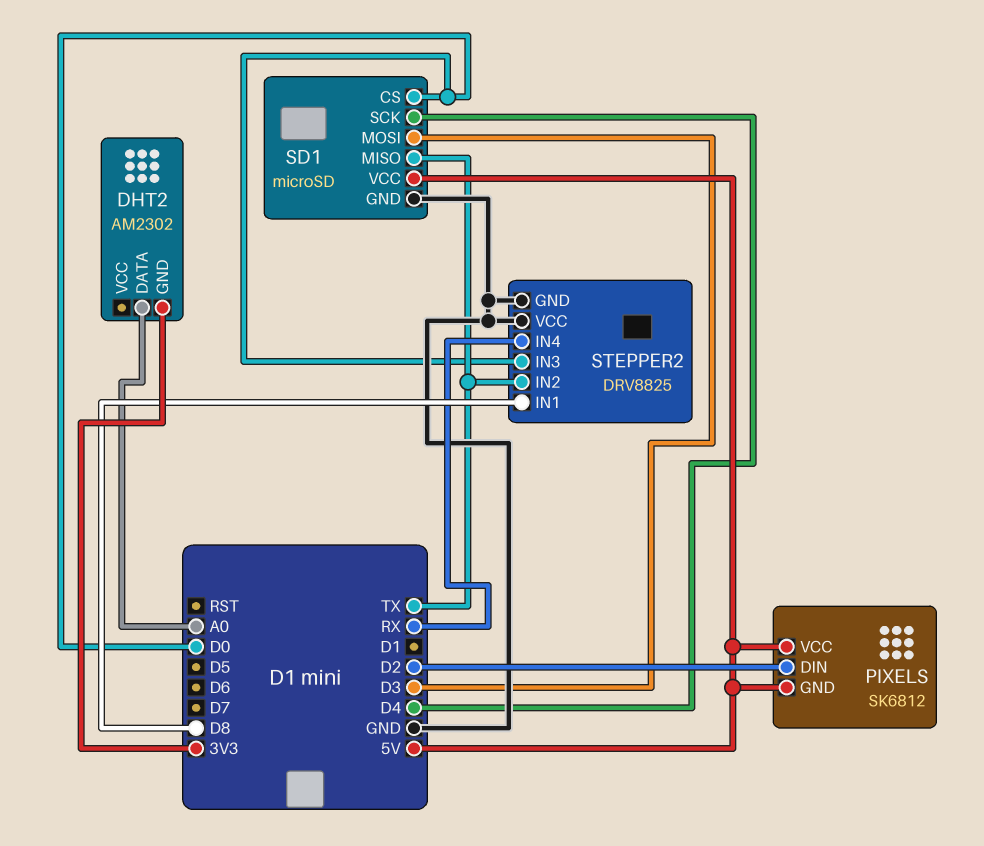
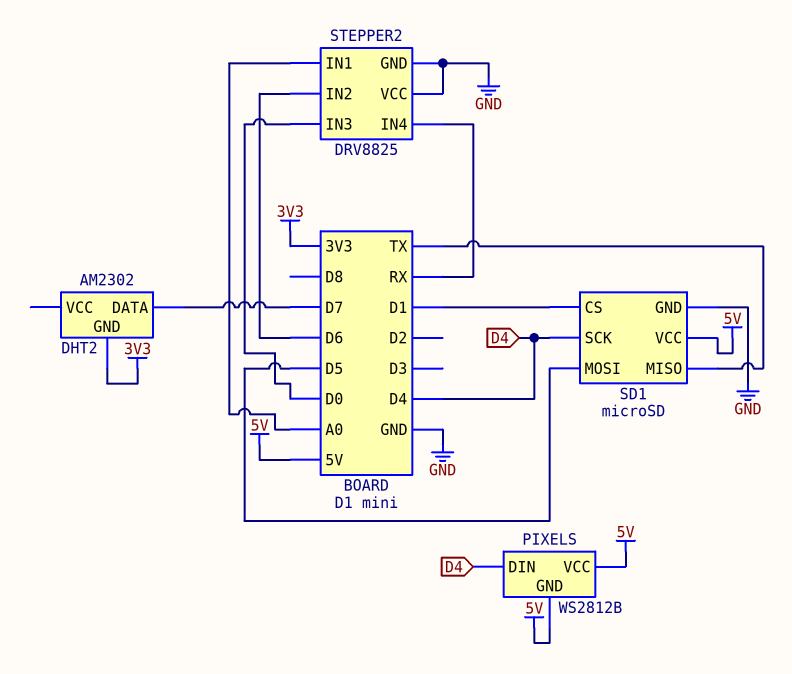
DHT2 pin DATA: A0 -> D7
PIXELS: SK6812 -> WS2812B
PIXELS pin DIN: D2 -> D4
SD1 pin CS: D0 -> D1
SD1 pin MOSI: D3 -> D5
STEPPER2 pin IN1: D8 -> A0
STEPPER2 pin IN2: TX -> D6

